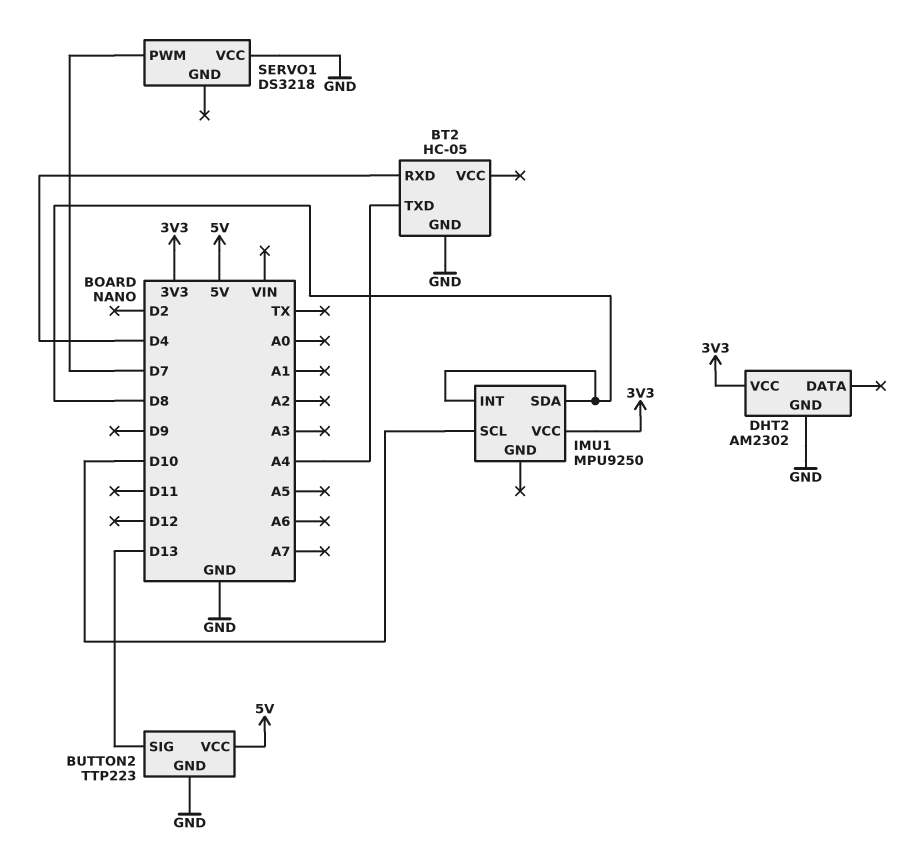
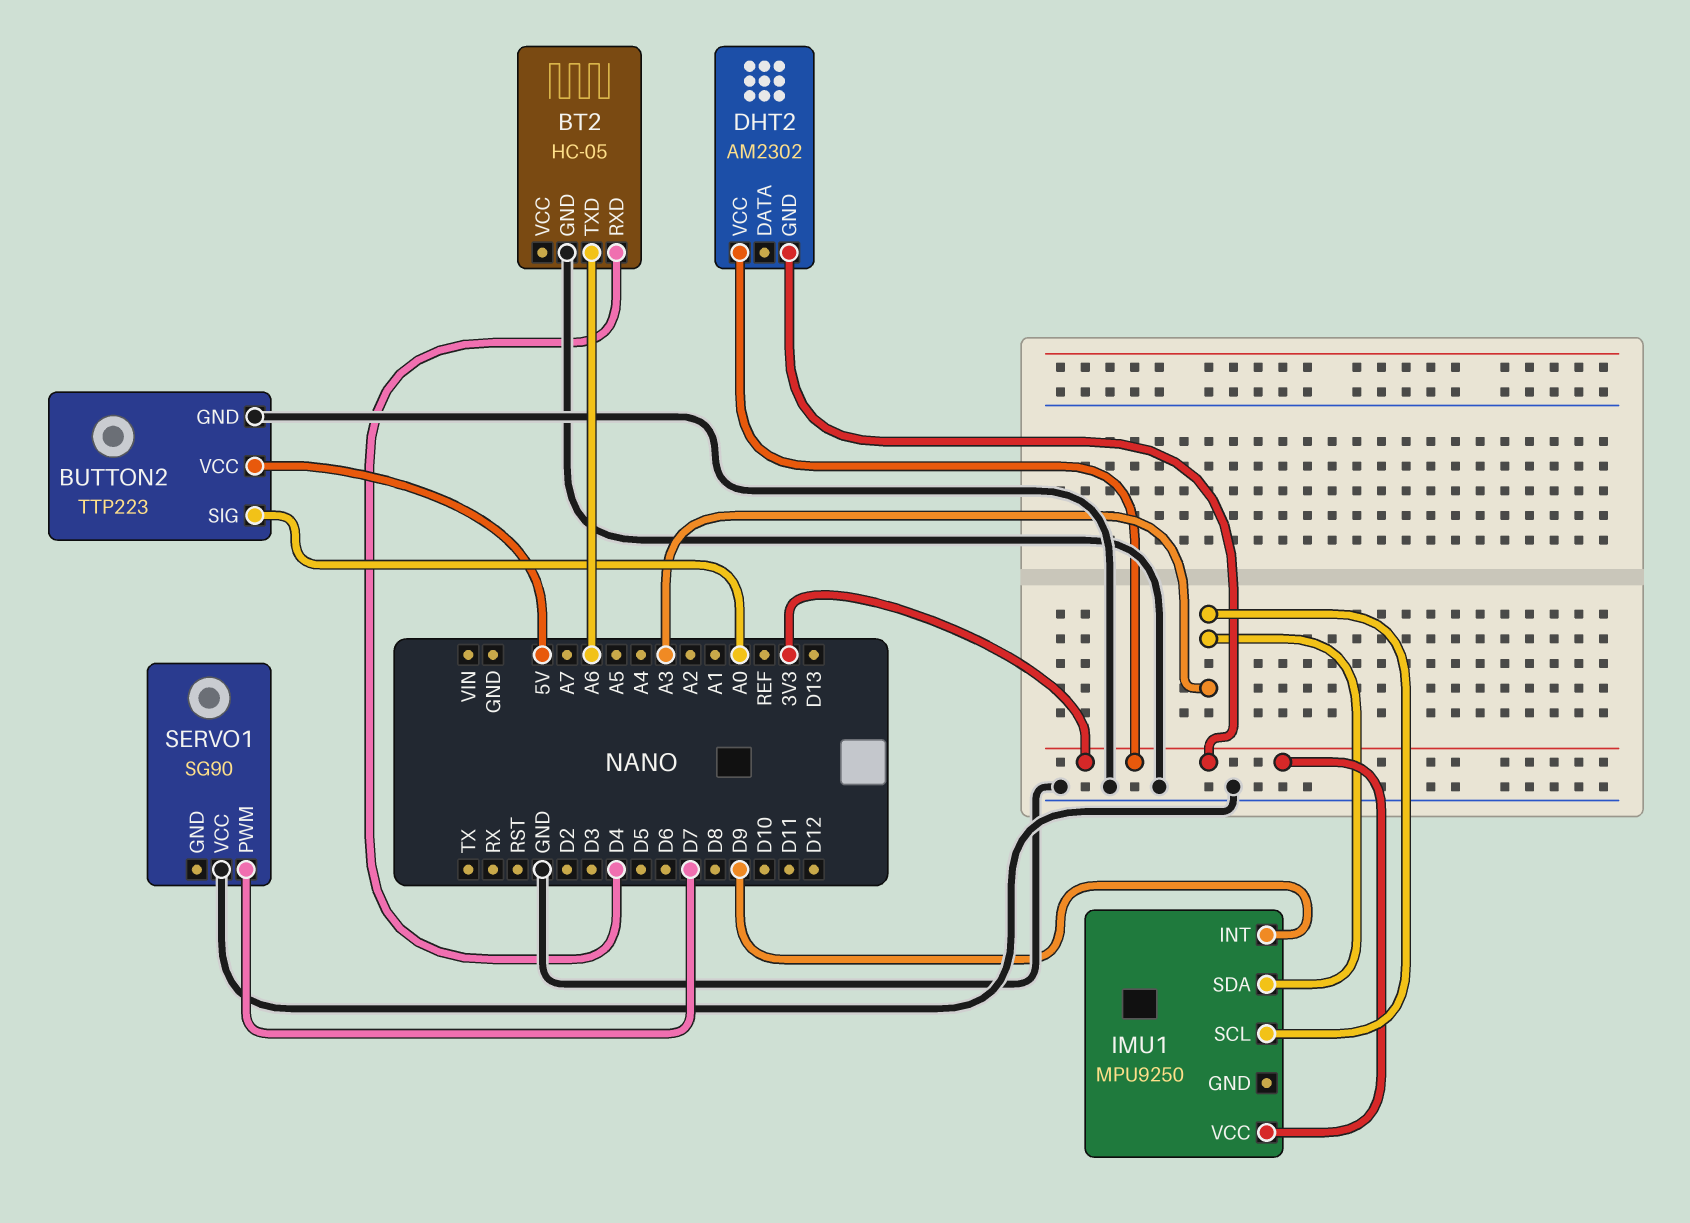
BT2 pin TXD: A4 -> A6
BUTTON2 pin SIG: D13 -> A0
DHT2 pin GND: GND -> 3V3
IMU1 pin INT: D8 -> D9
IMU1 pin SCL: D10 -> A3
IMU1 pin SDA: D8 -> A3
SERVO1: DS3218 -> SG90

